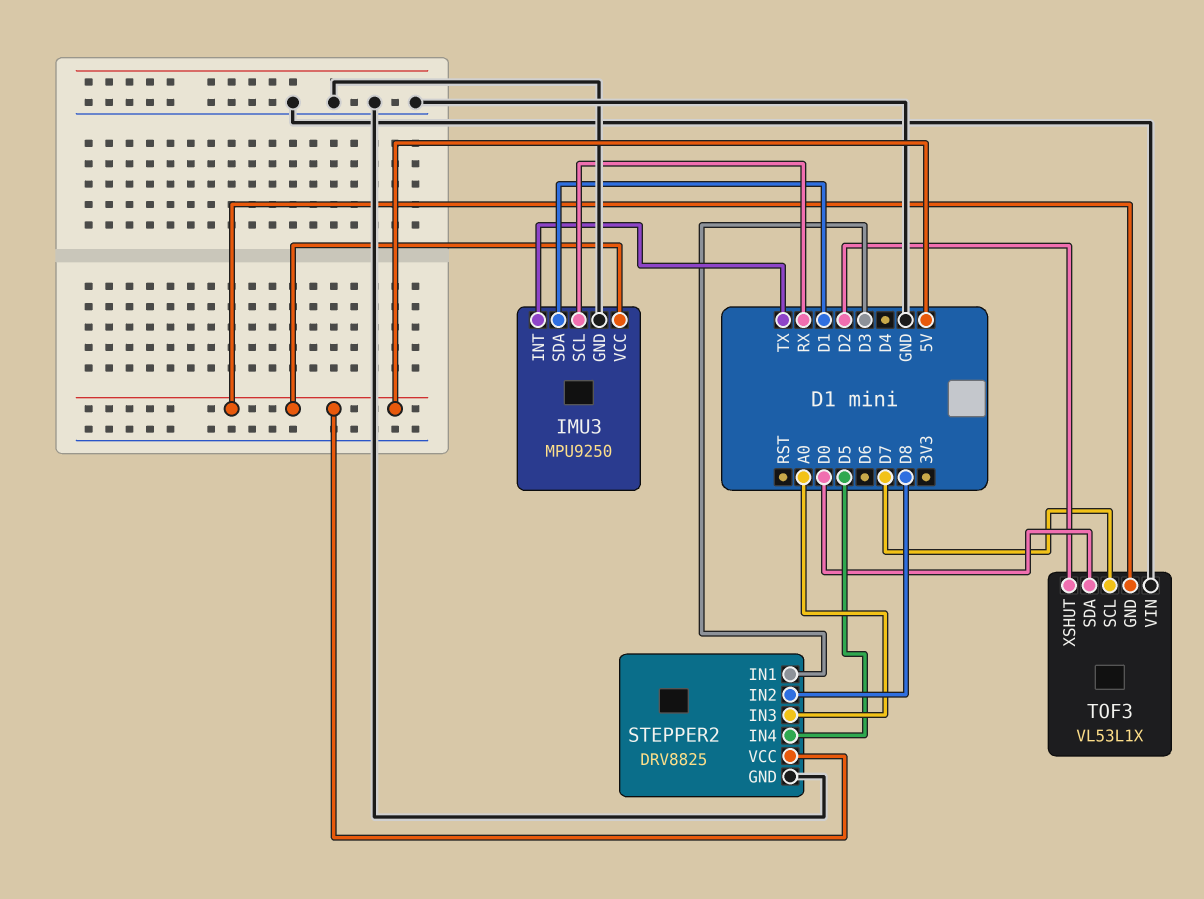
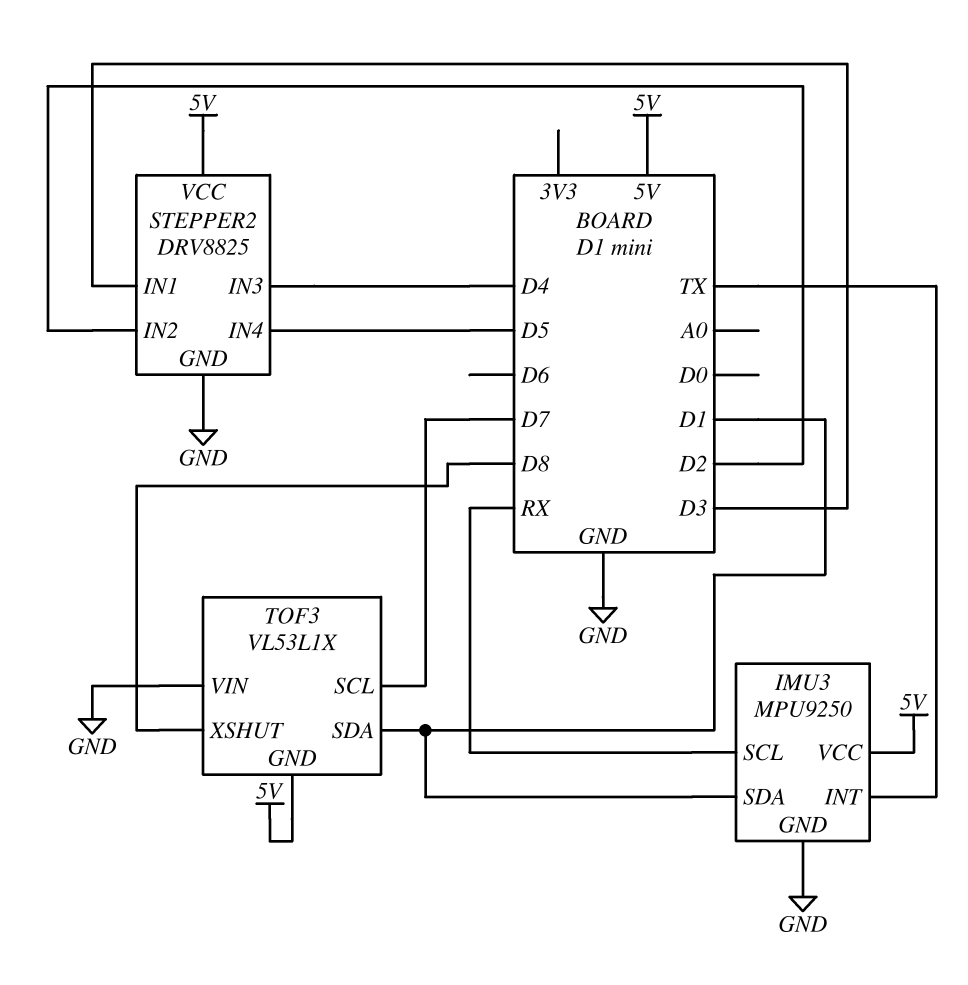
STEPPER2 pin IN2: D8 -> D2
STEPPER2 pin IN3: A0 -> D4
TOF3 pin SDA: D0 -> D1
TOF3 pin XSHUT: D2 -> D8

